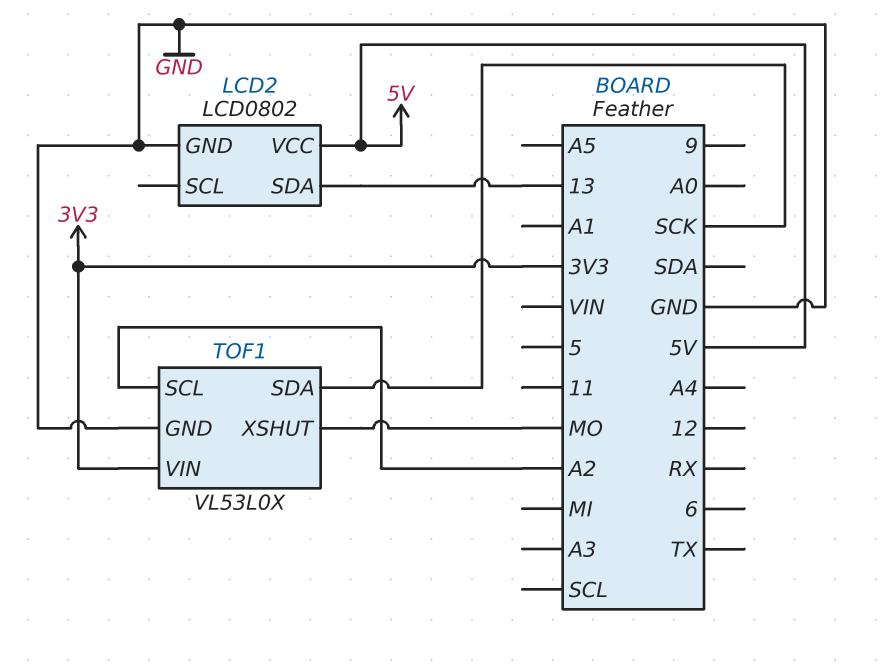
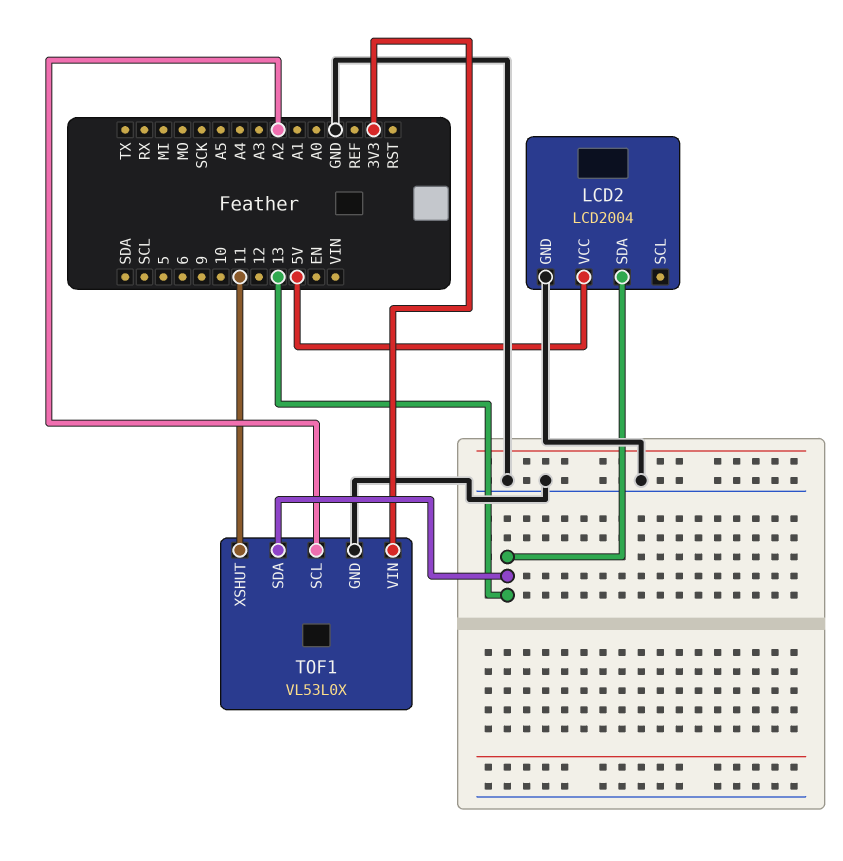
LCD2: LCD0802 -> LCD2004
TOF1 pin SDA: SCK -> 13
TOF1 pin XSHUT: MO -> 11

